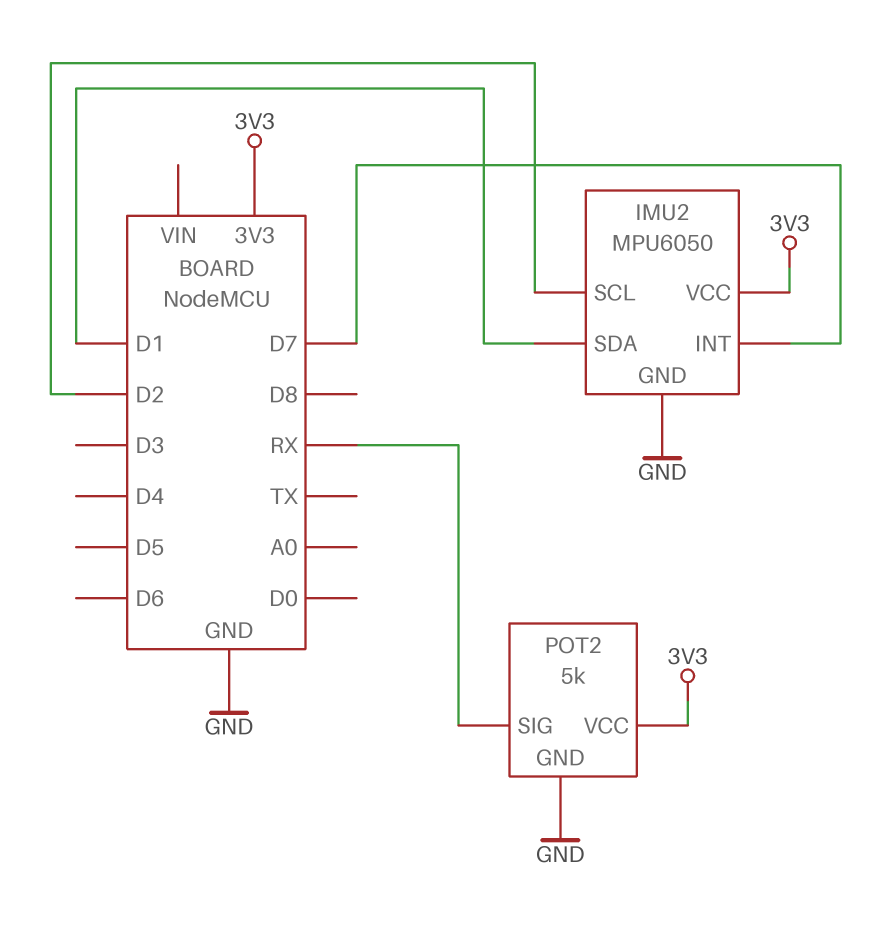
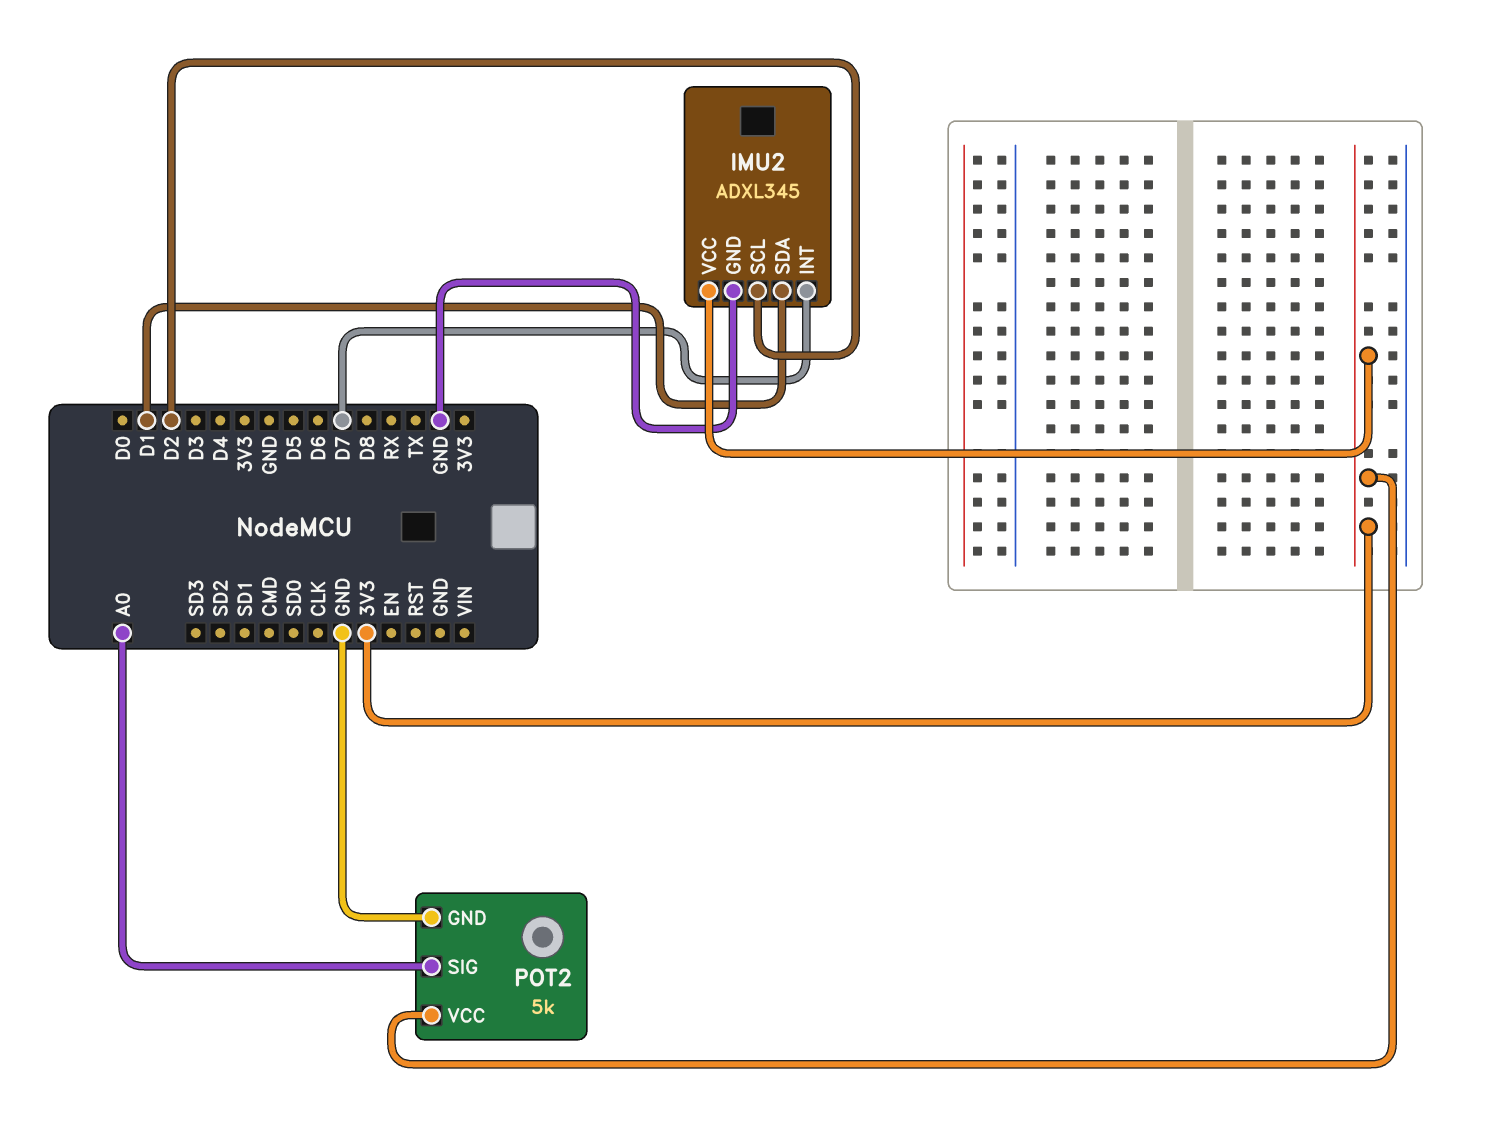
IMU2: MPU6050 -> ADXL345
POT2 pin SIG: RX -> A0

